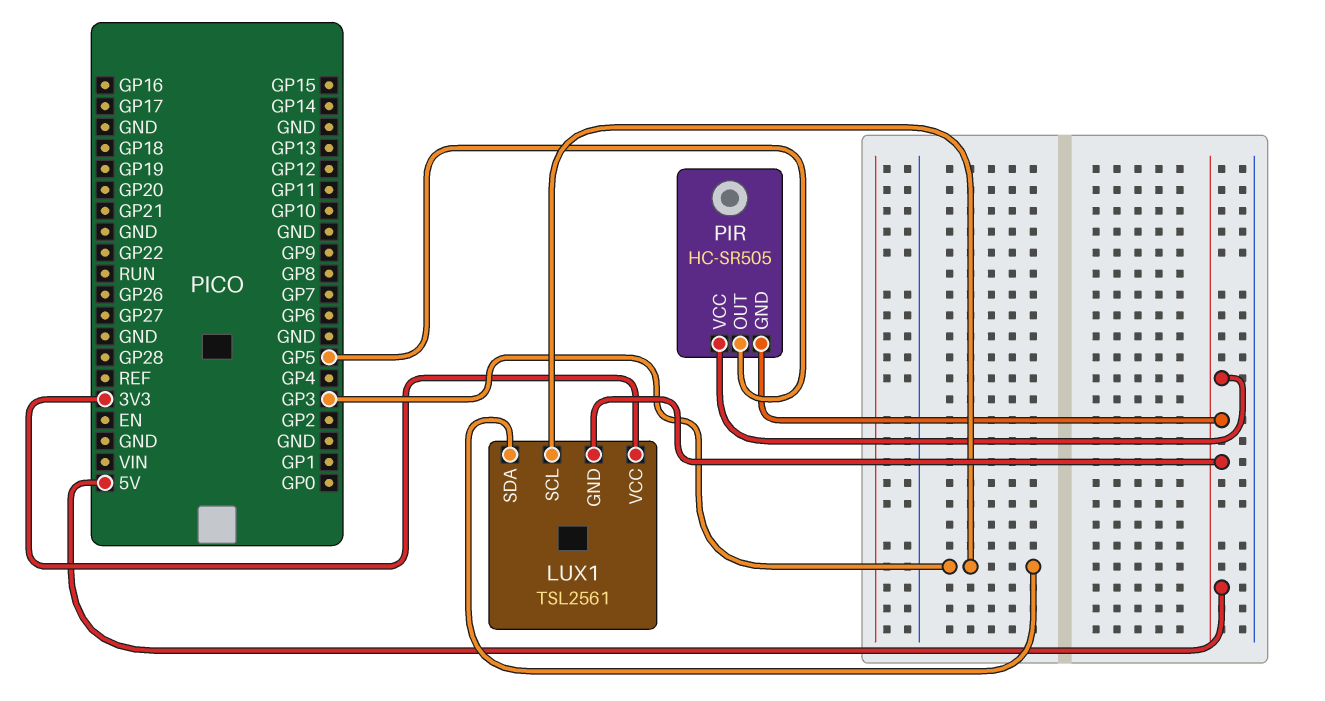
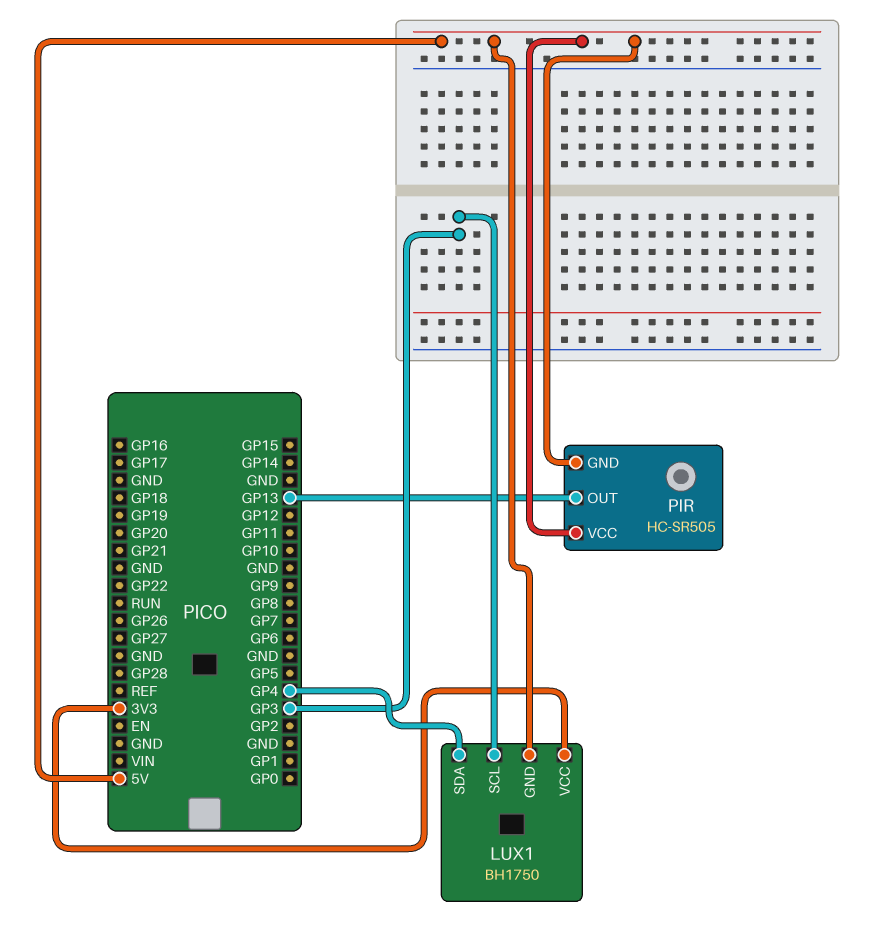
LUX1: TSL2561 -> BH1750
LUX1 pin SDA: GP3 -> GP4
PIR pin OUT: GP5 -> GP13

